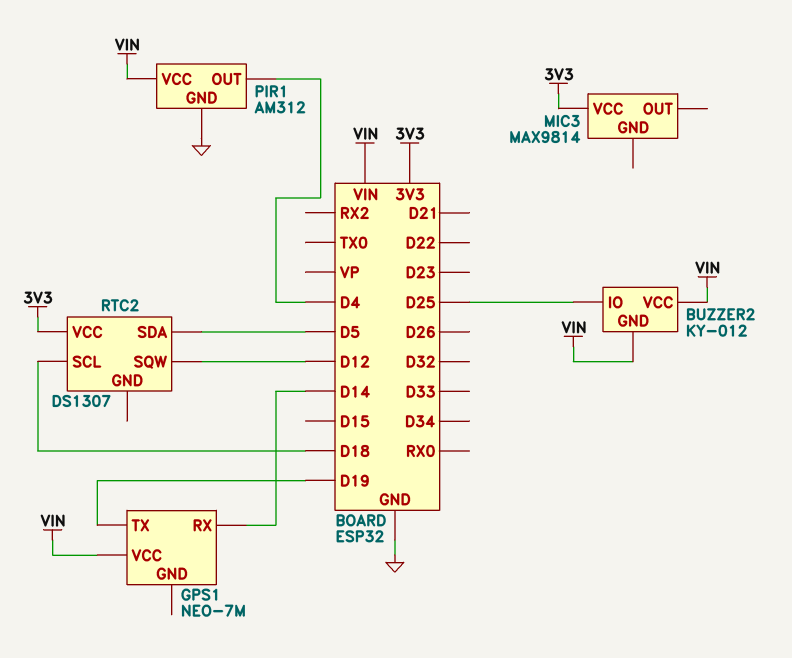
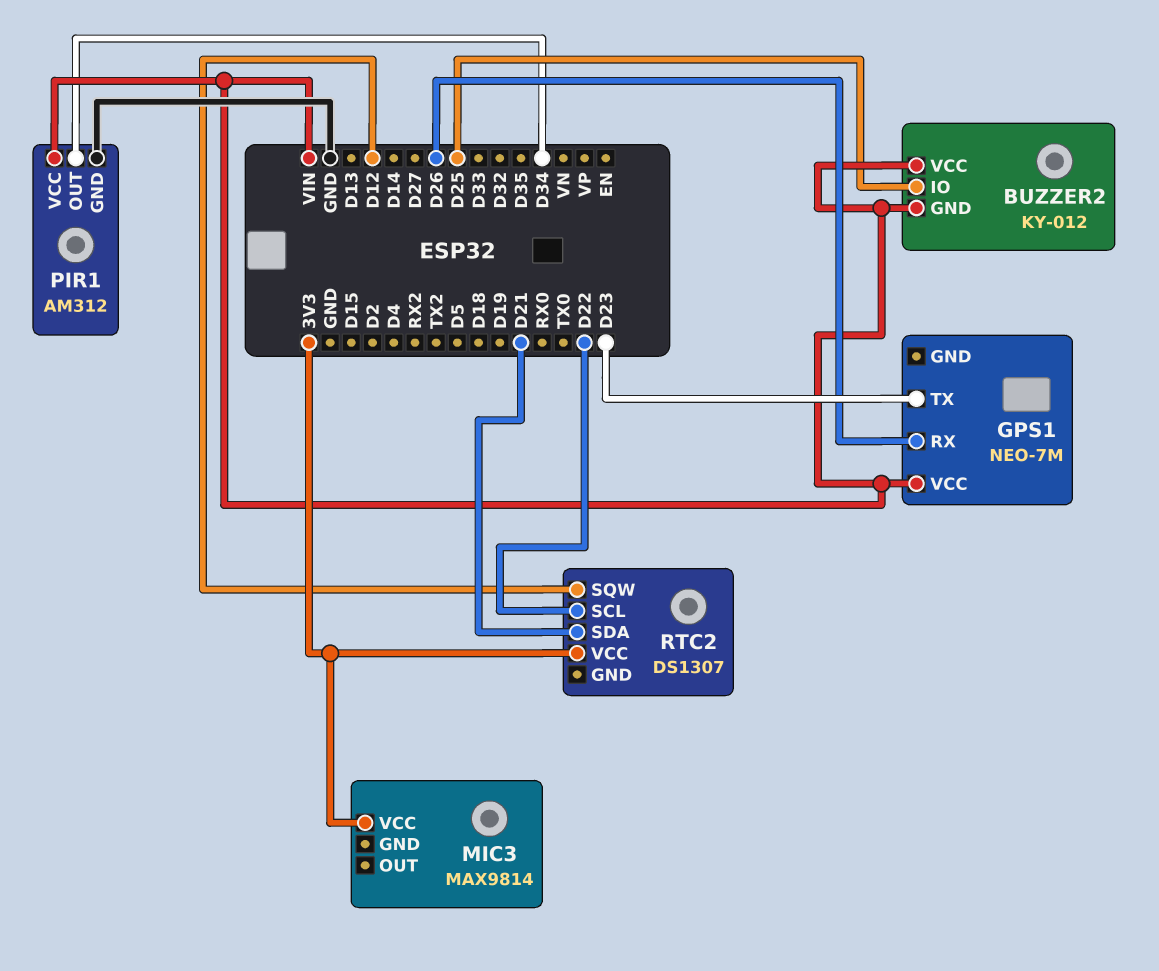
GPS1 pin RX: D14 -> D26
GPS1 pin TX: D19 -> D23
PIR1 pin OUT: D4 -> D34
RTC2 pin SCL: D18 -> D22
RTC2 pin SDA: D5 -> D21

